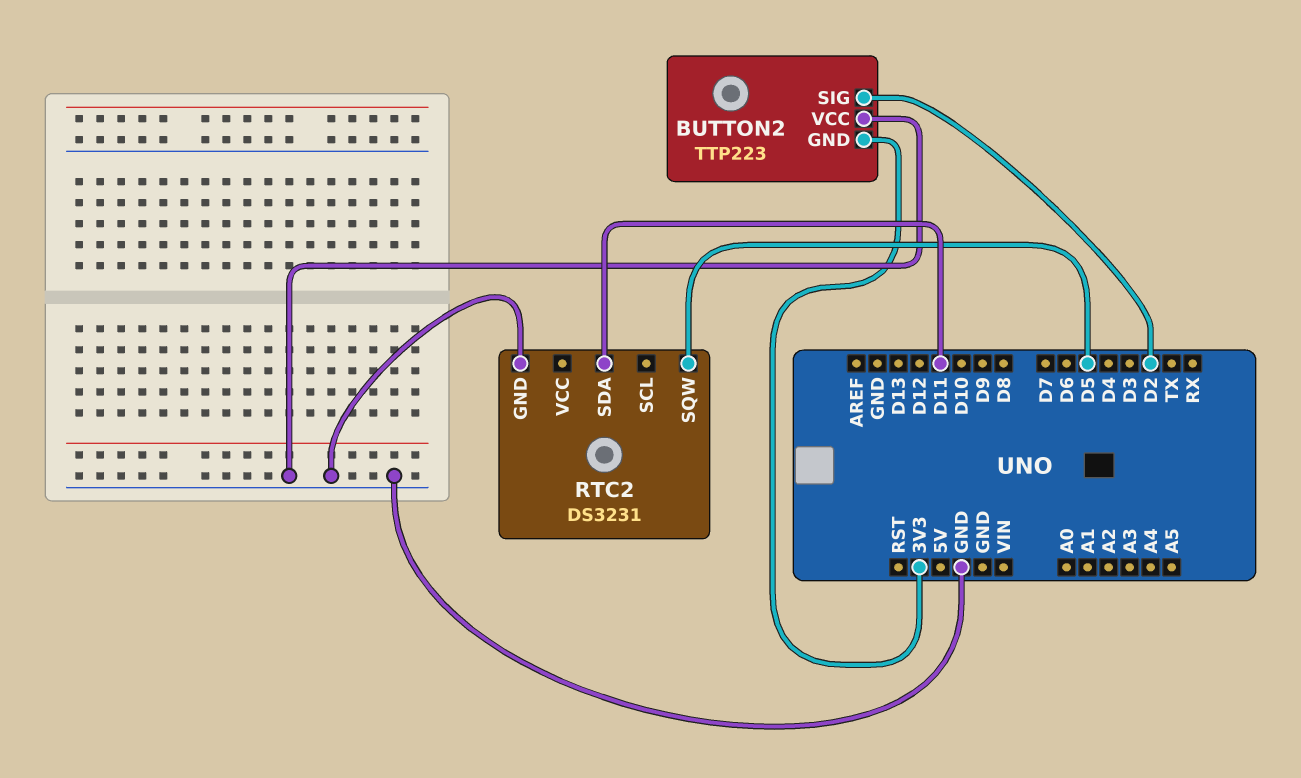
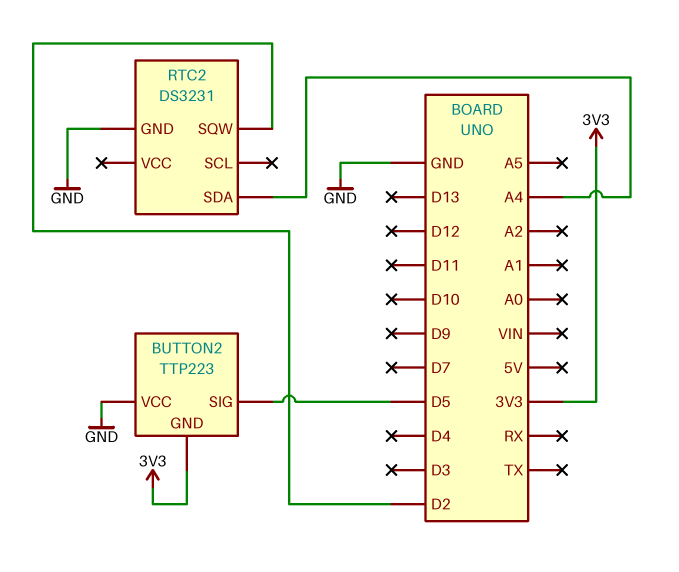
BUTTON2 pin SIG: D2 -> D5
RTC2 pin SDA: D11 -> A4
RTC2 pin SQW: D5 -> D2

